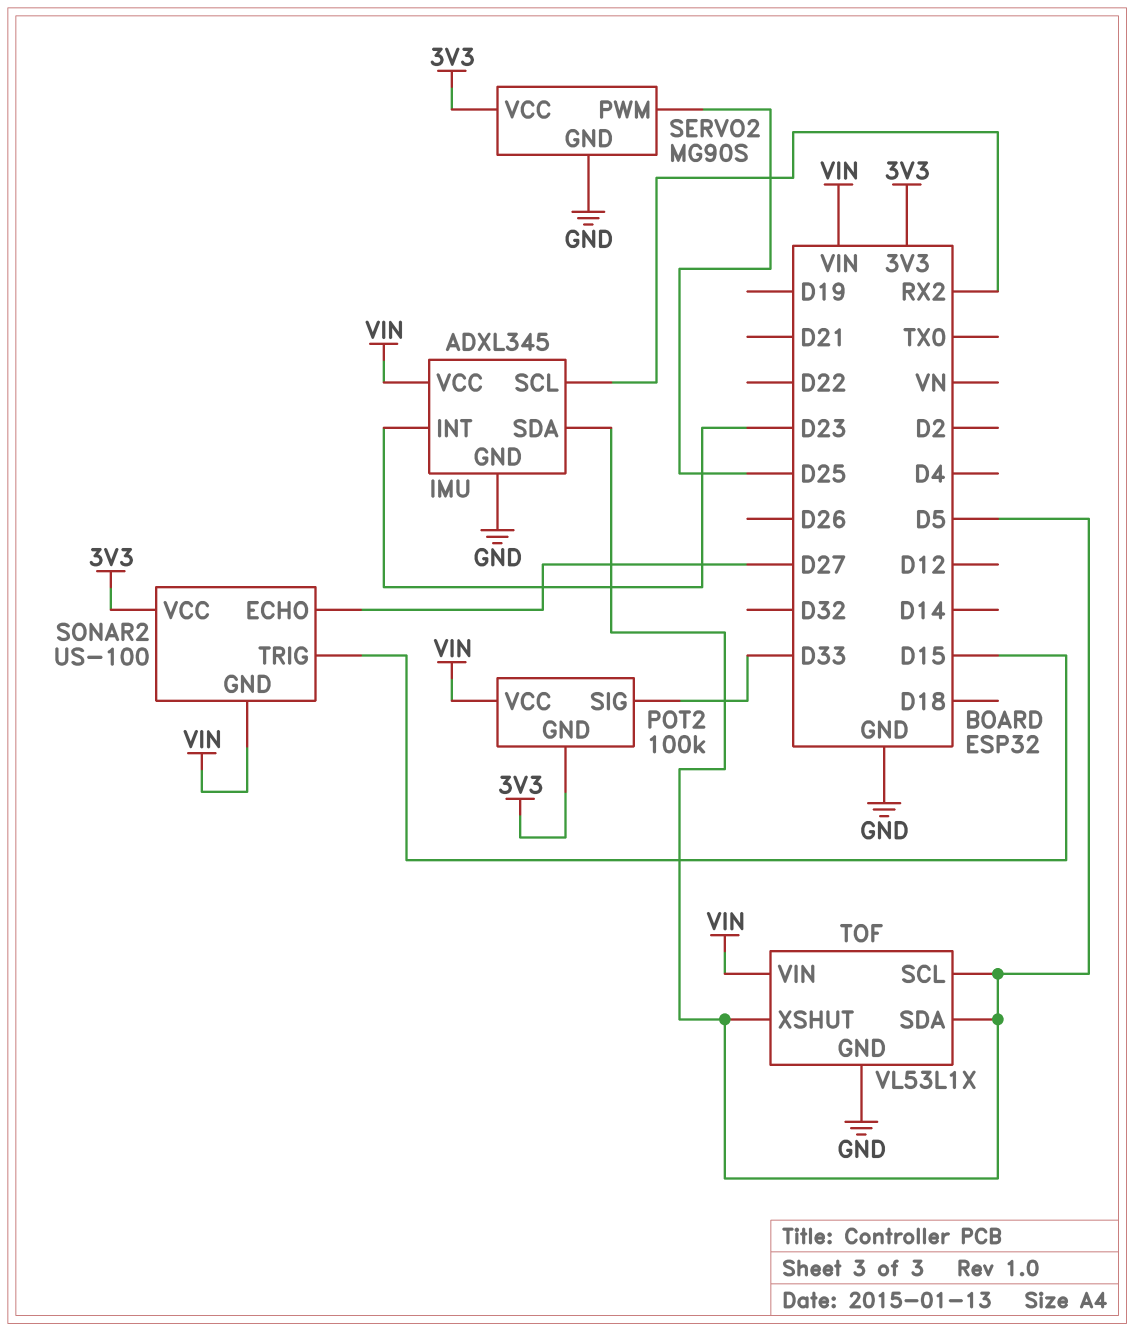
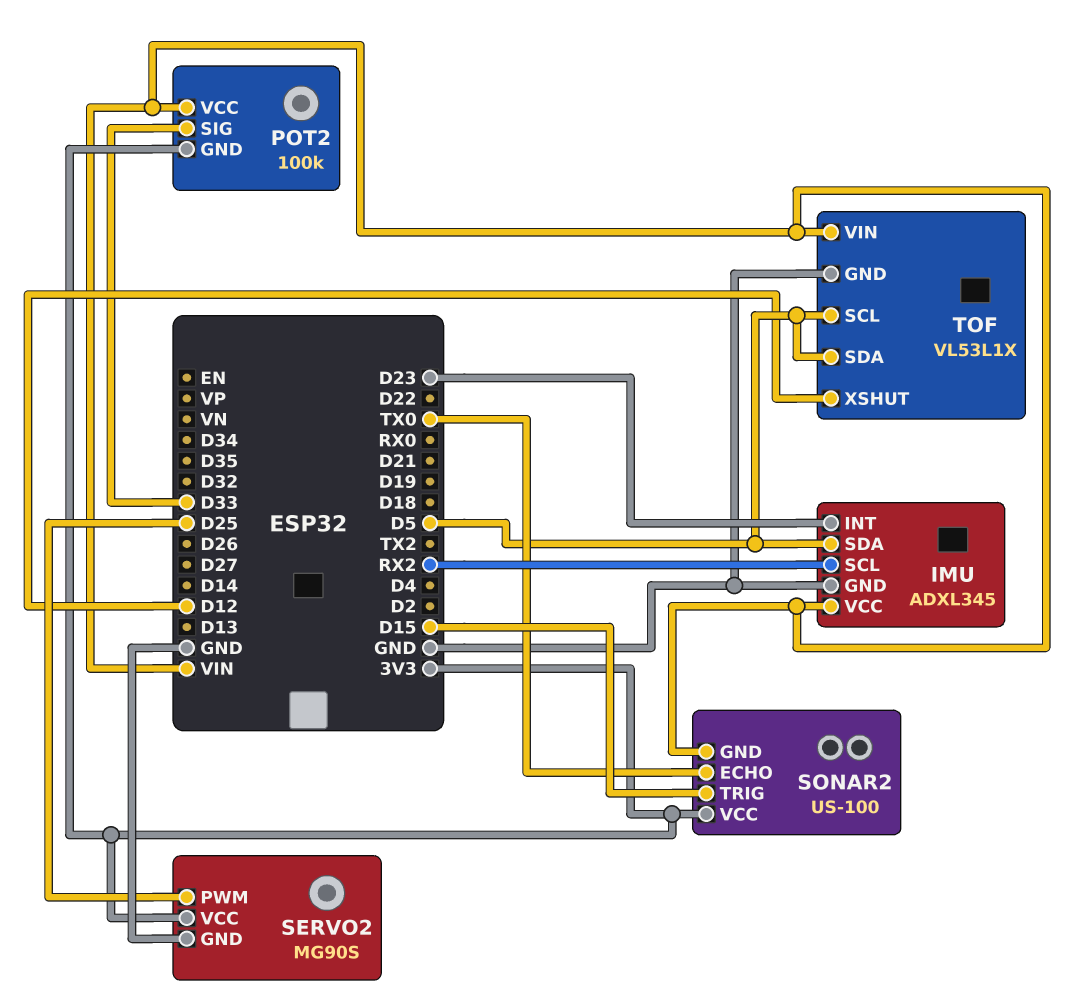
SONAR2 pin ECHO: D27 -> TX0
TOF pin XSHUT: D5 -> D12

